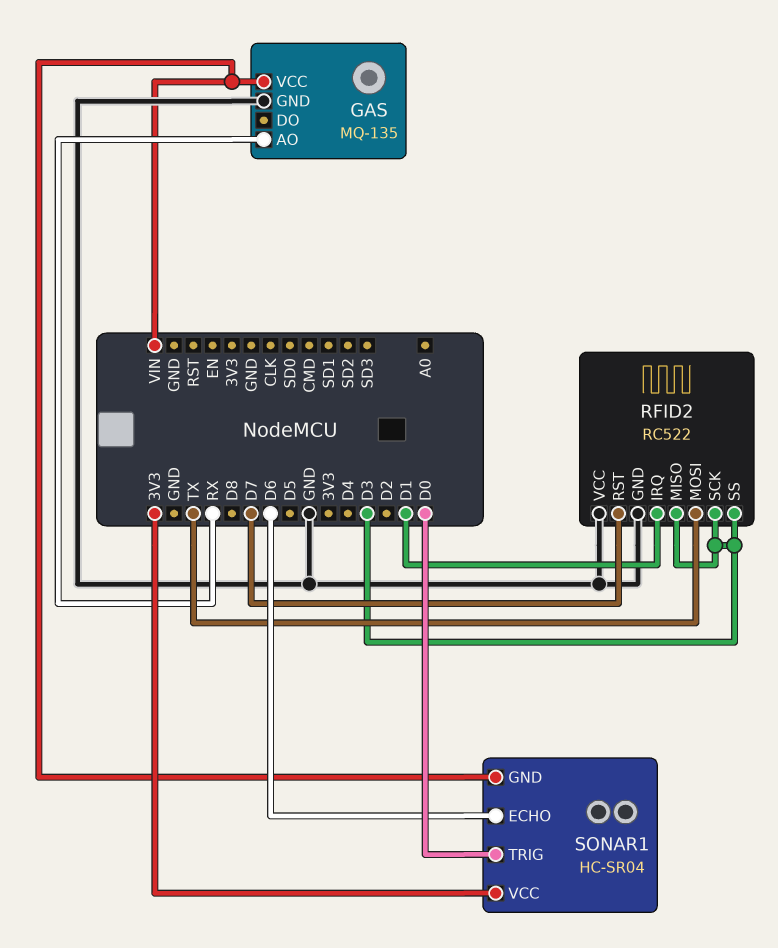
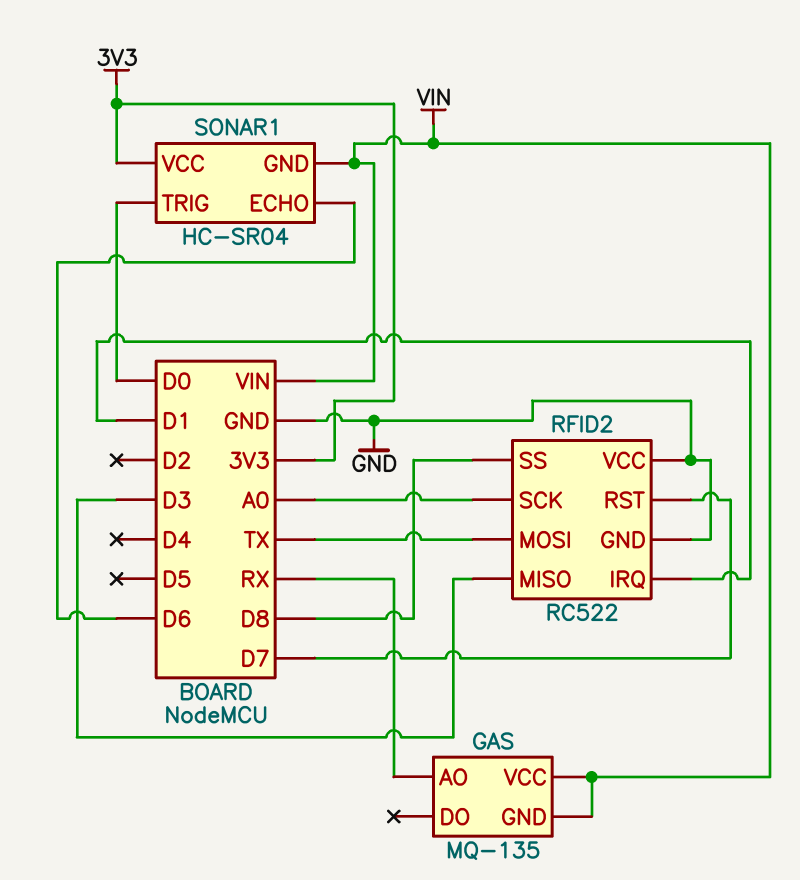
GAS pin GND: GND -> VIN
RFID2 pin SCK: D3 -> A0
RFID2 pin SS: D3 -> D8

